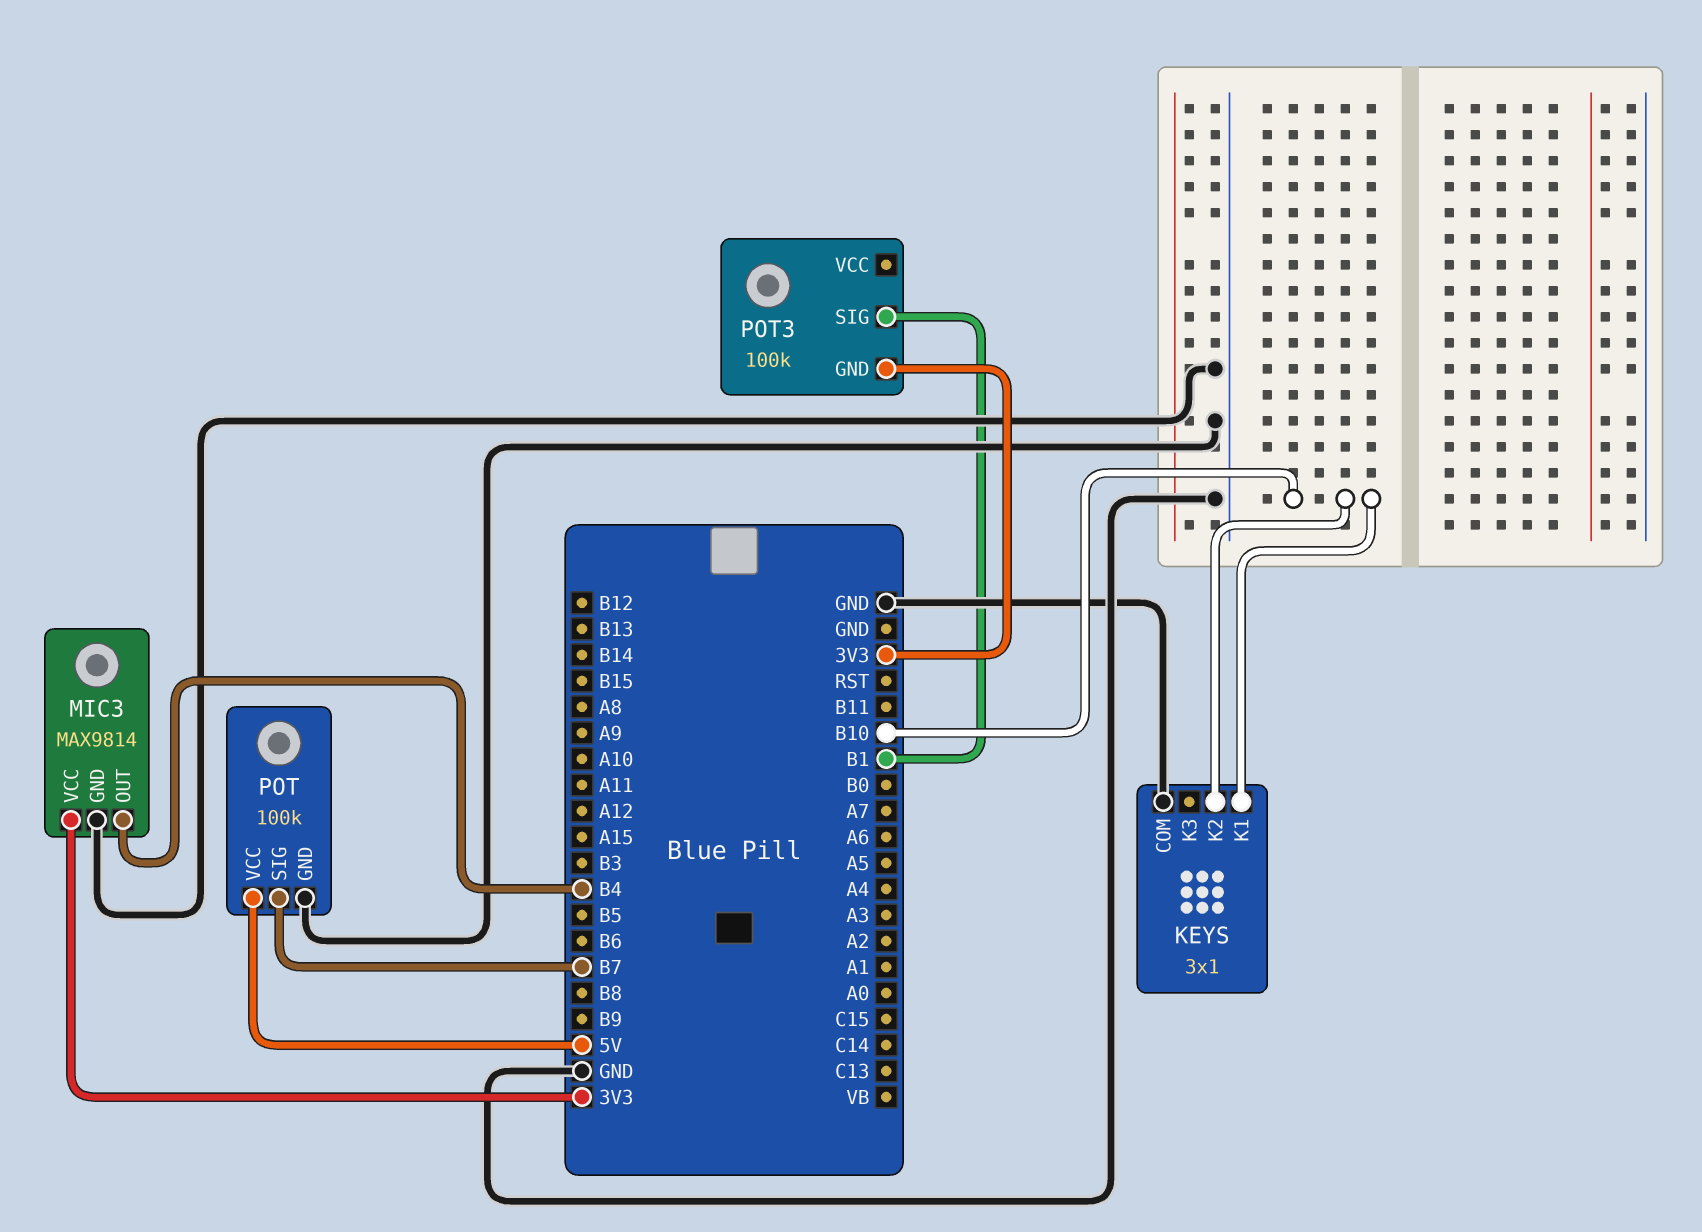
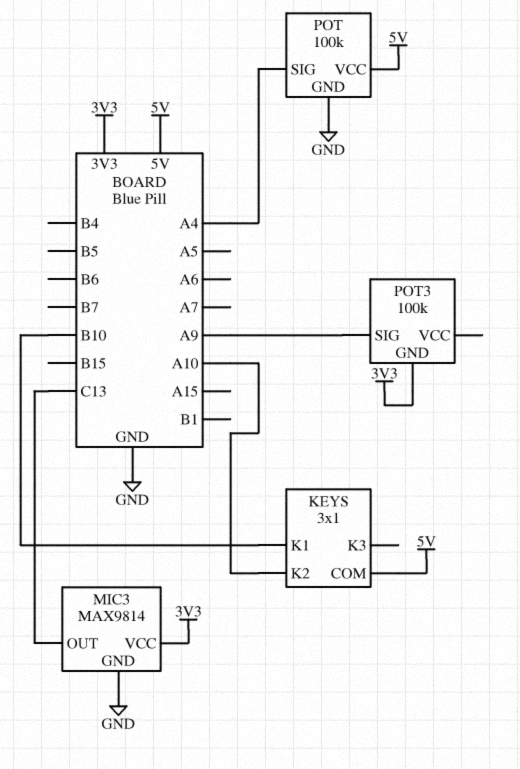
KEYS pin COM: GND -> 5V
KEYS pin K2: B10 -> A10
MIC3 pin OUT: B4 -> C13
POT pin SIG: B7 -> A4
POT3 pin SIG: B1 -> A9

